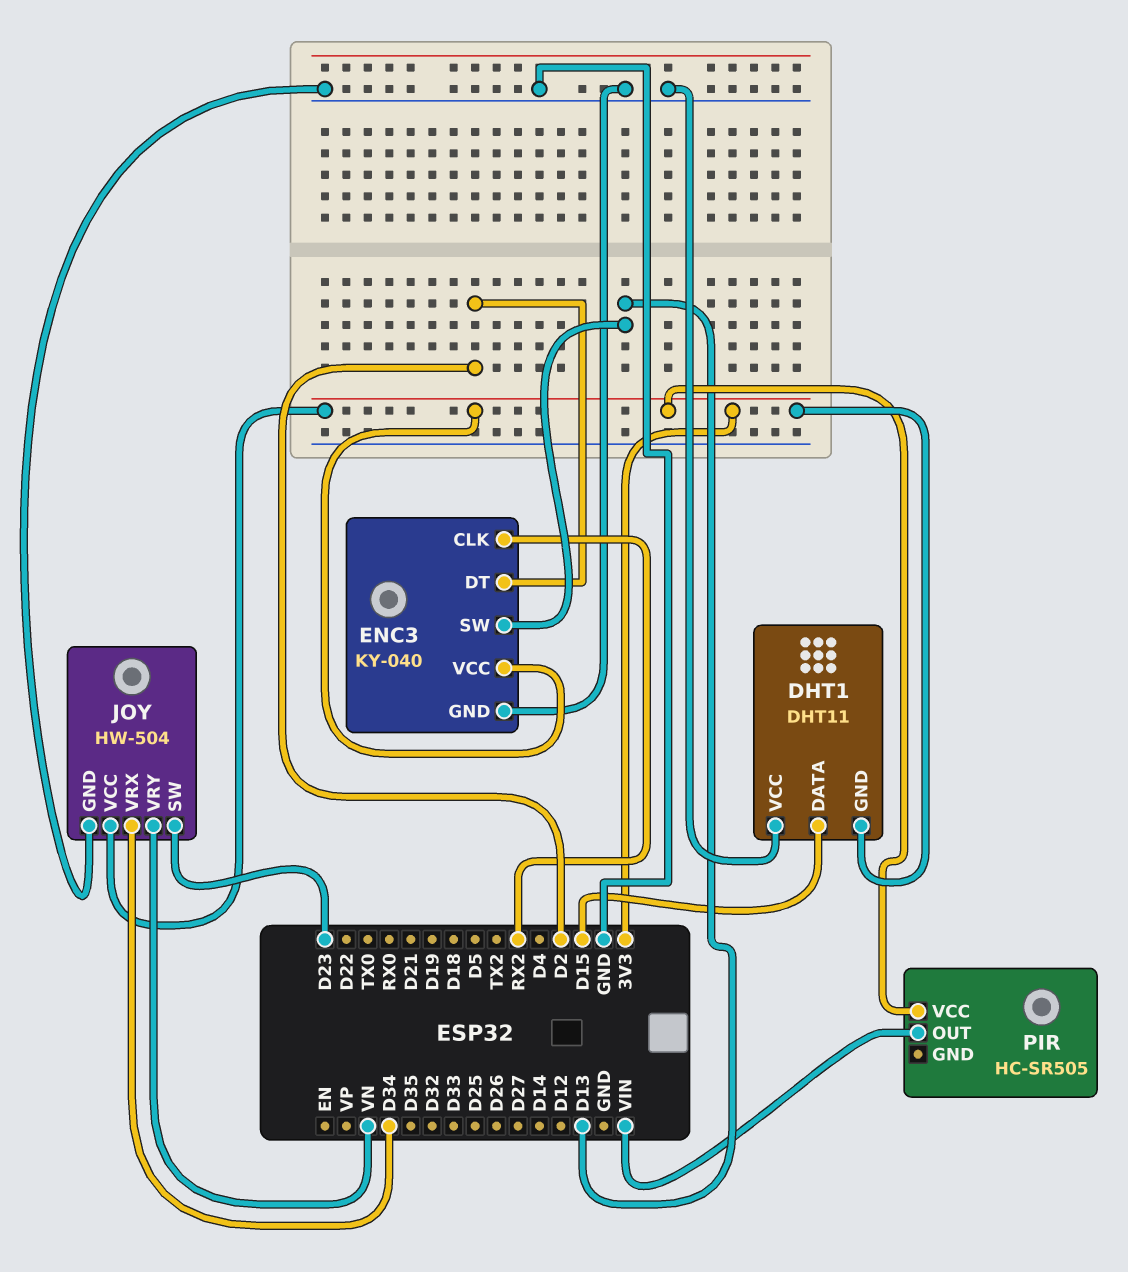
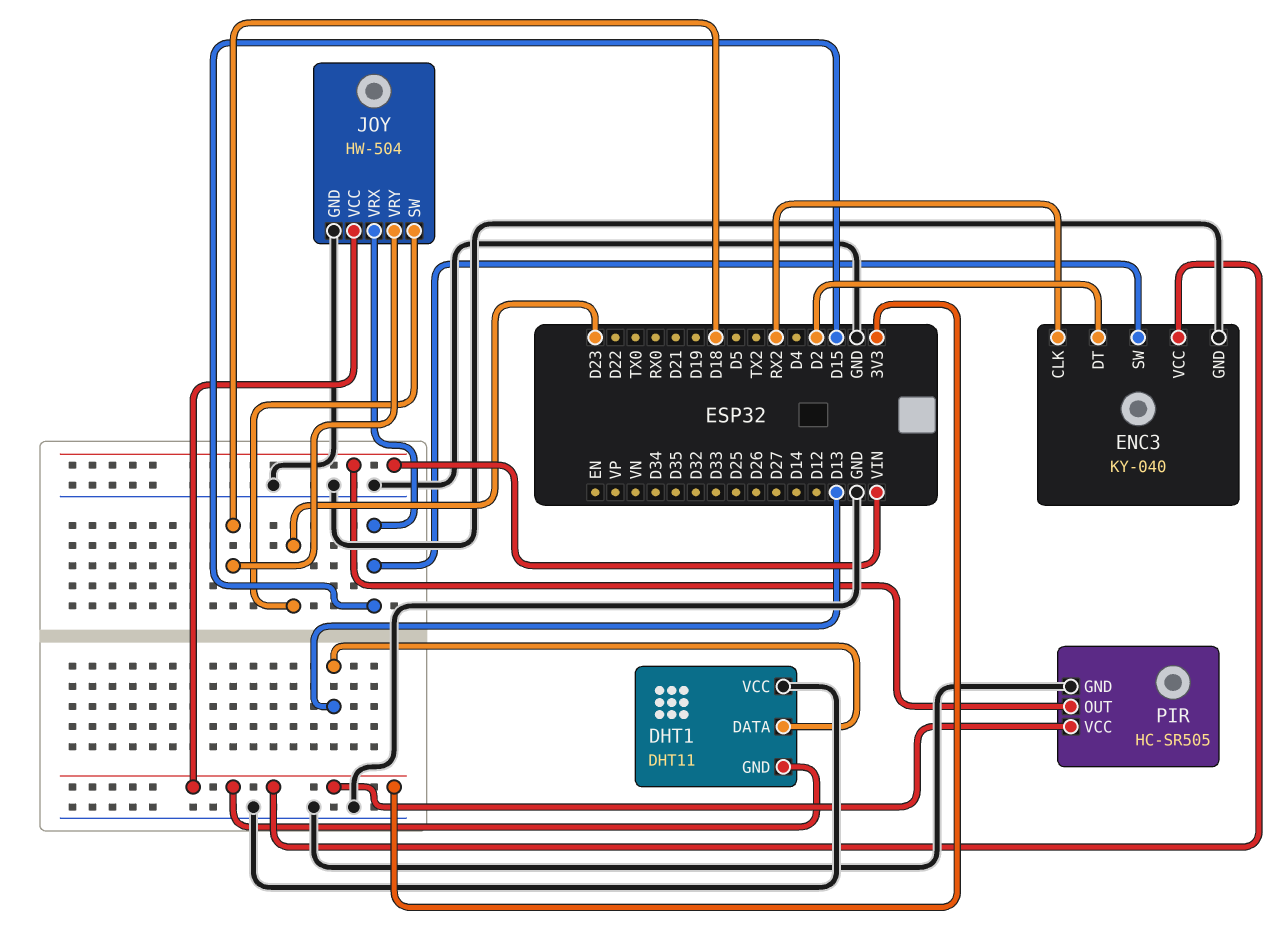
DHT1 pin DATA: D15 -> D13
ENC3 pin SW: D13 -> D15
JOY pin VRX: D34 -> D15
JOY pin VRY: VN -> D18
PIR pin GND: none -> GND

